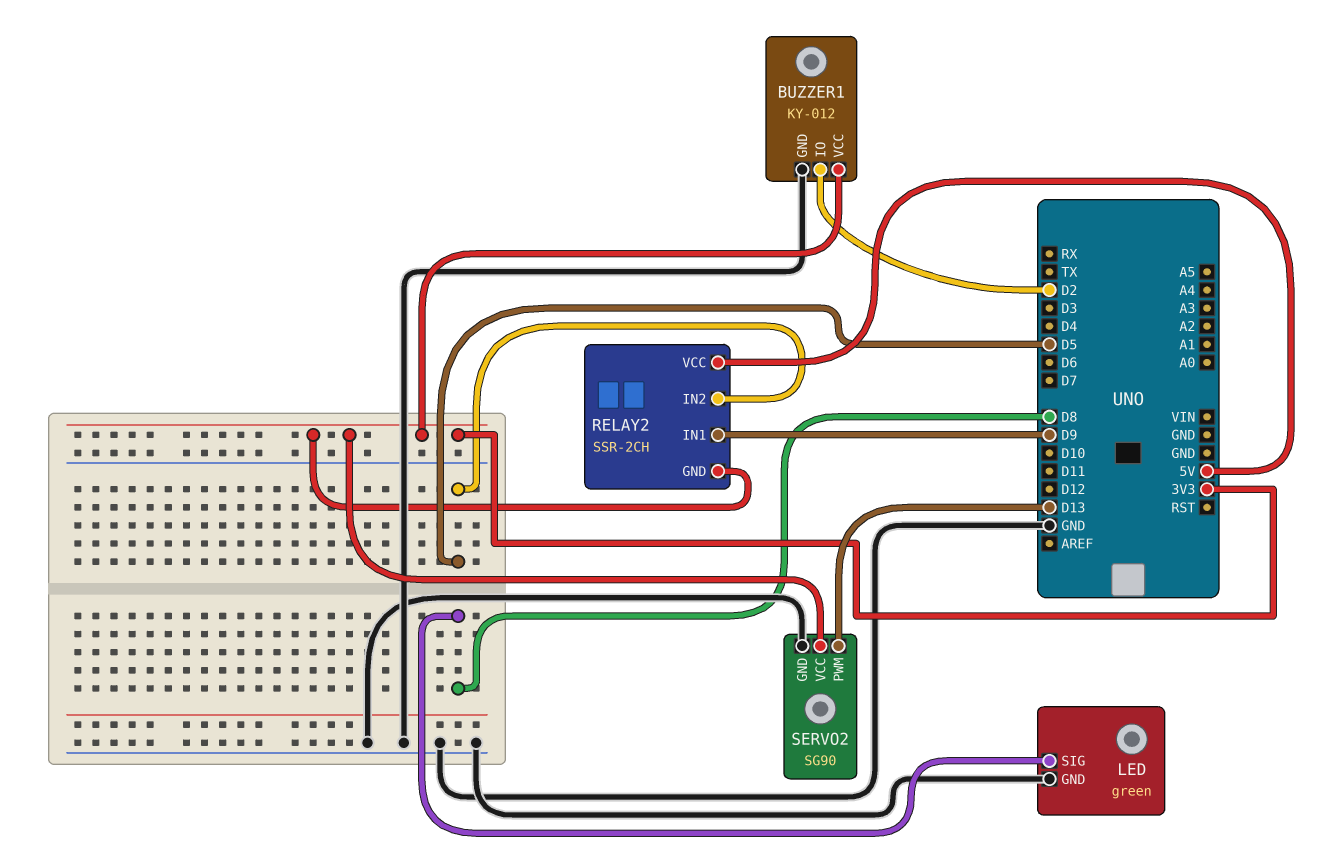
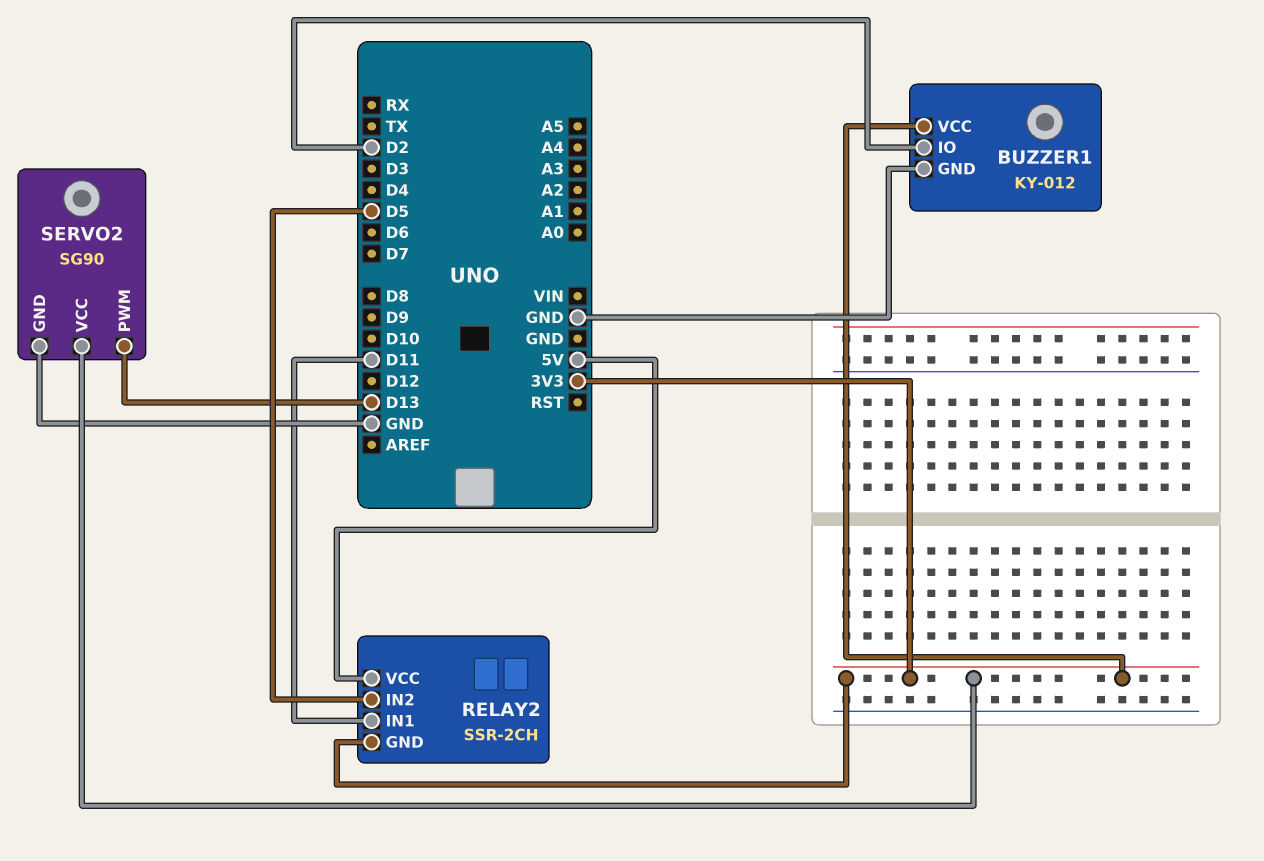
LED: green -> none
LED pin GND: GND -> none
LED pin SIG: D8 -> none
RELAY2 pin IN1: D9 -> D11

